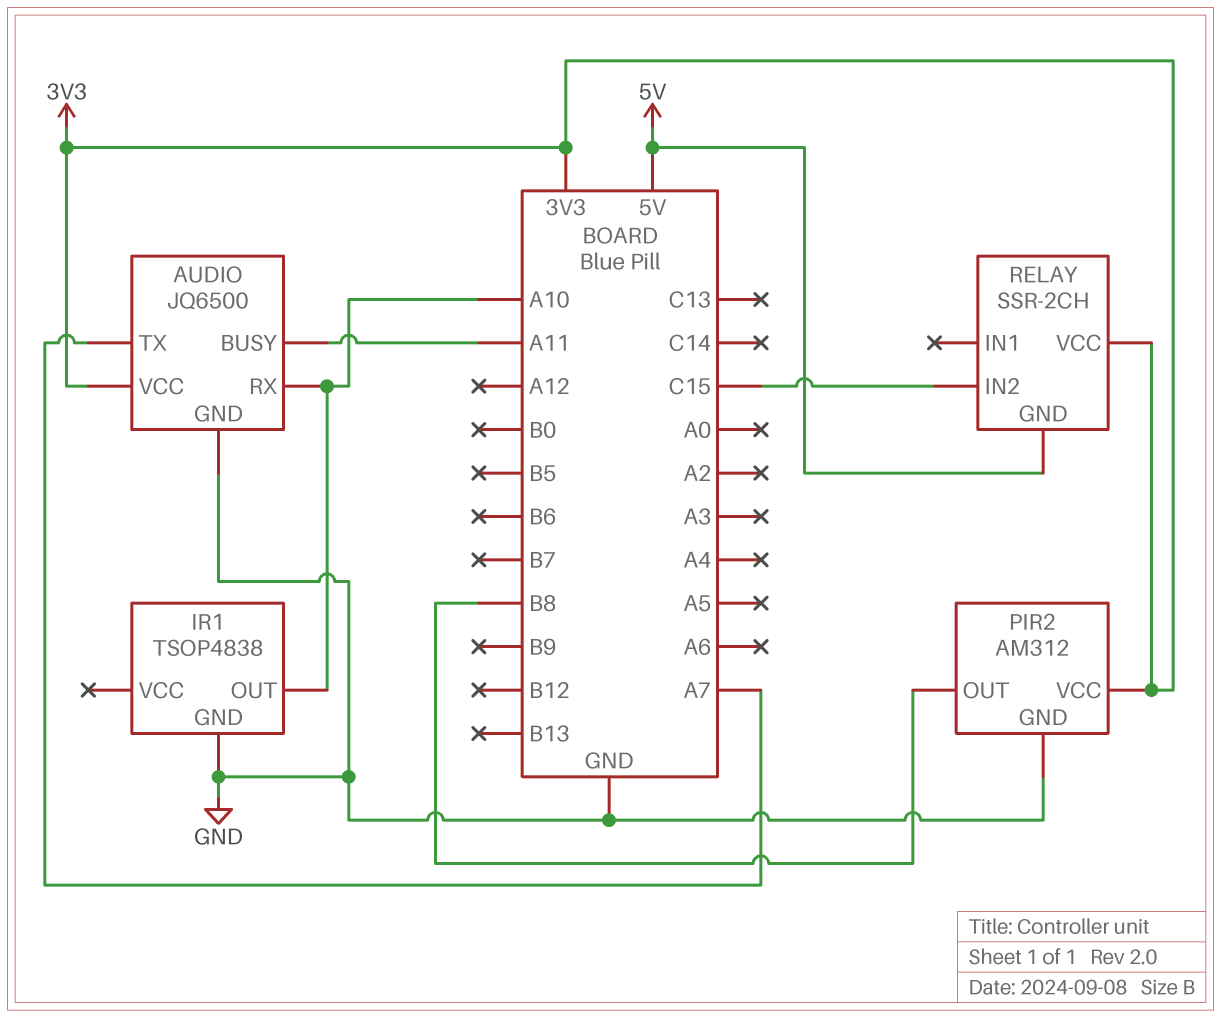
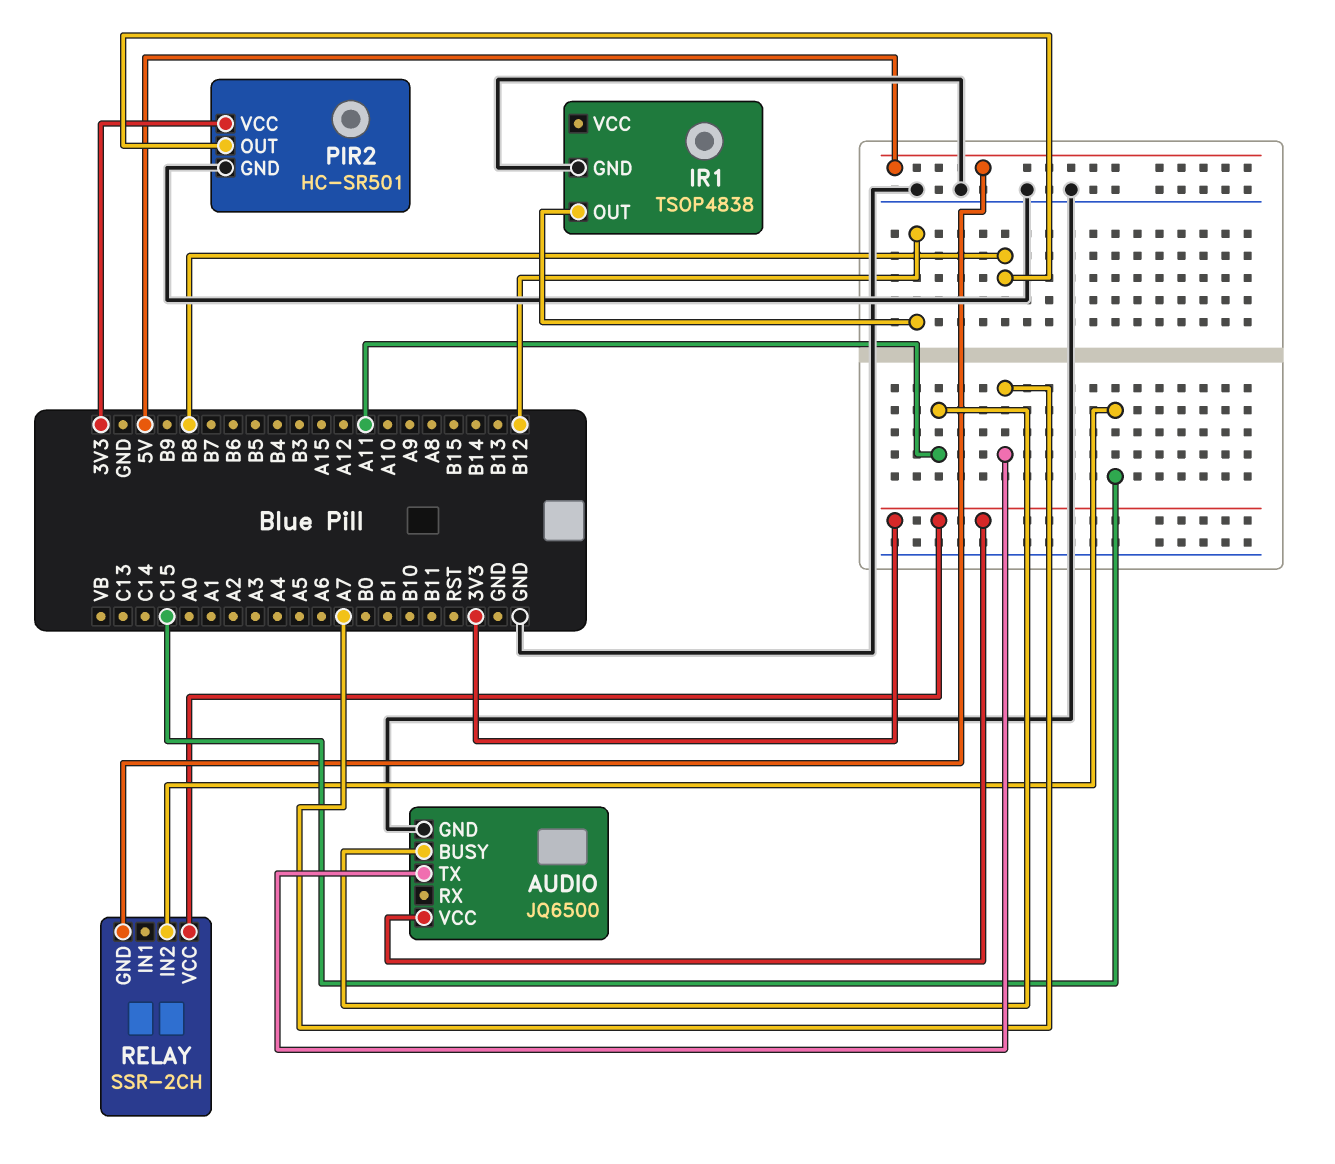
AUDIO pin RX: A10 -> none
IR1 pin OUT: A10 -> B12
PIR2: AM312 -> HC-SR501

